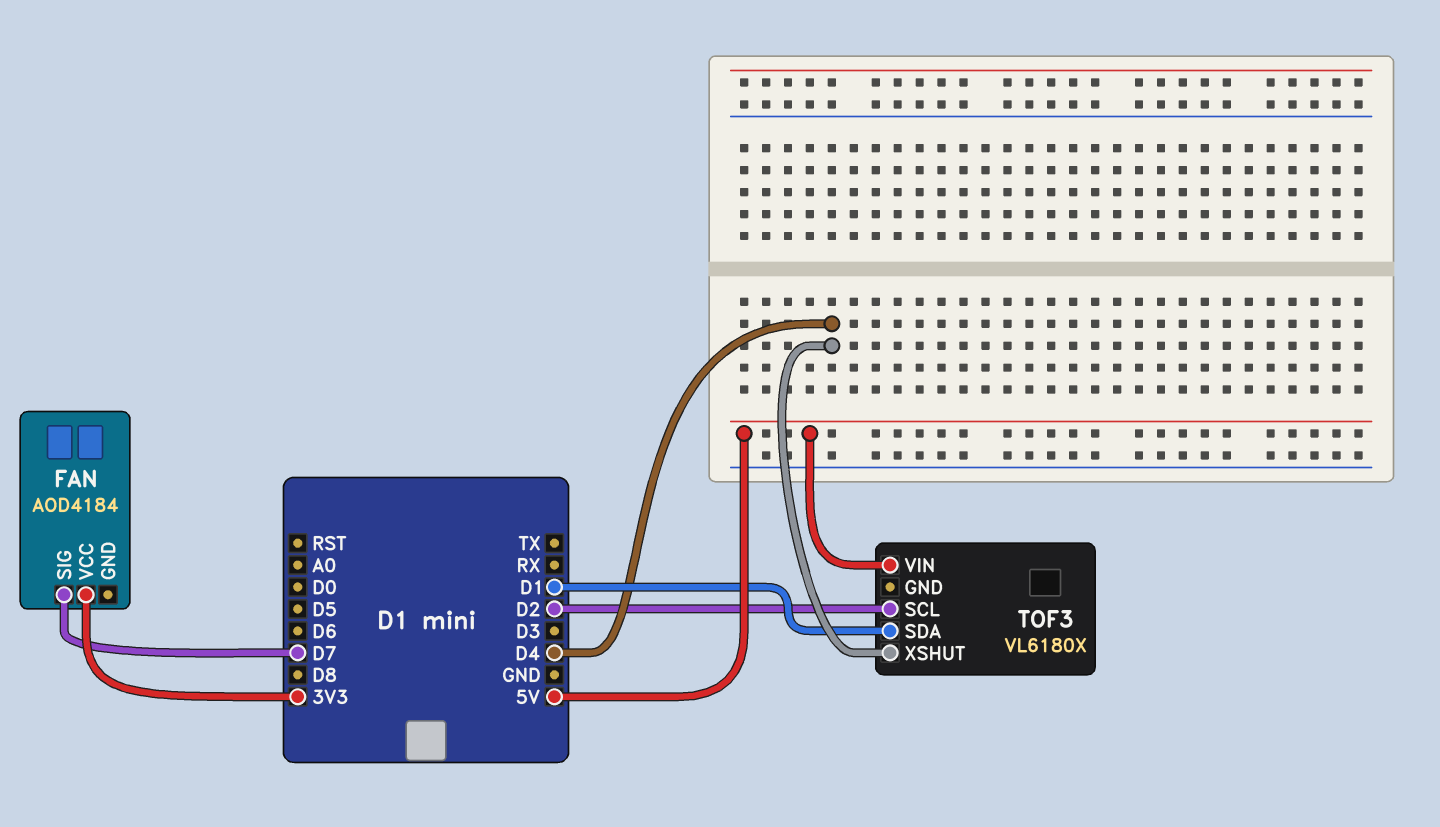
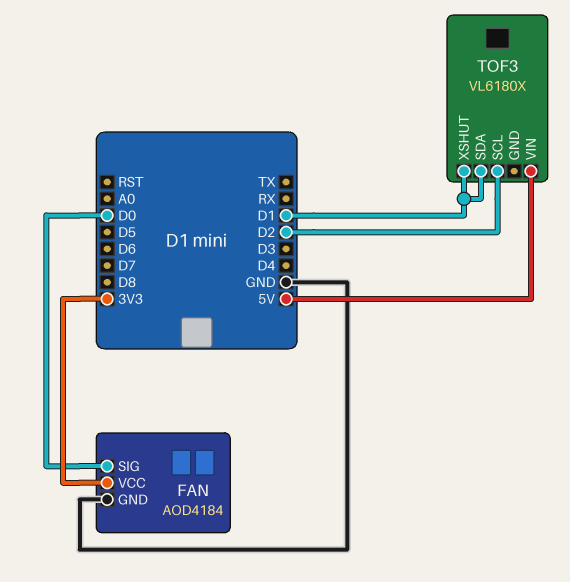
FAN pin GND: none -> GND
FAN pin SIG: D7 -> D0
TOF3 pin XSHUT: D4 -> D1

